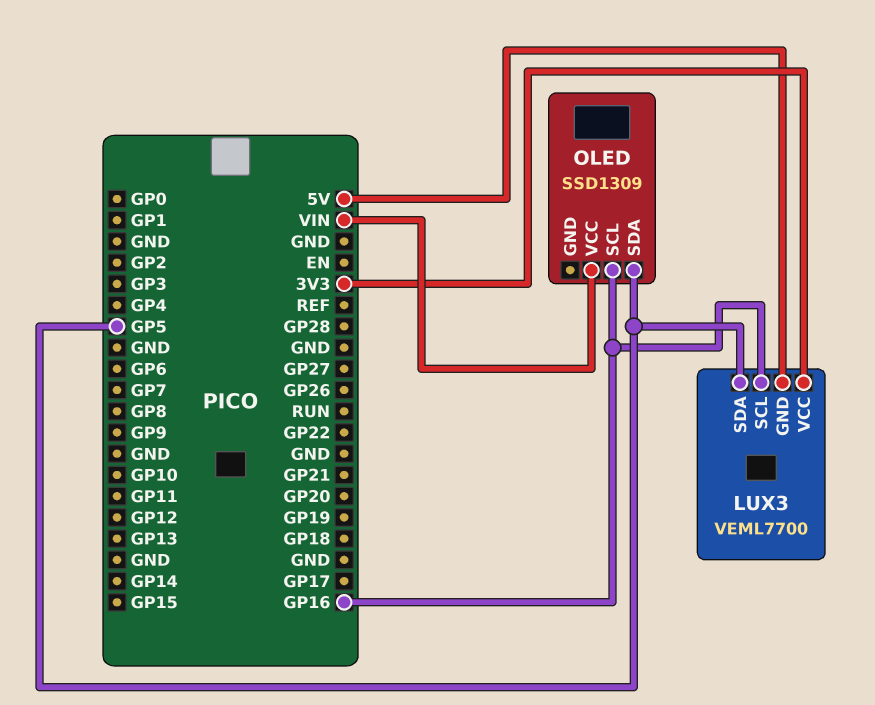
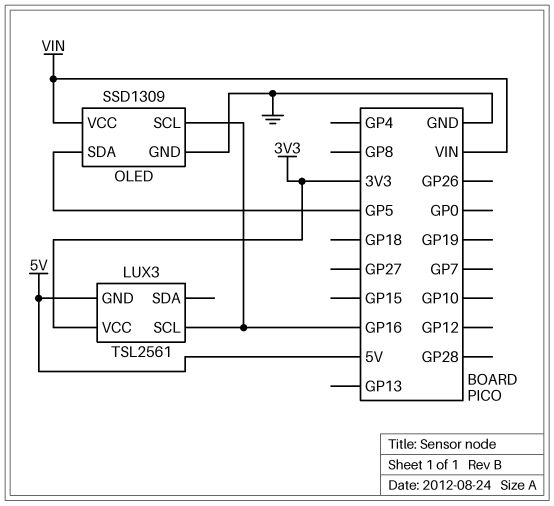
LUX3: VEML7700 -> TSL2561
LUX3 pin SDA: GP5 -> none
OLED pin GND: none -> GND

